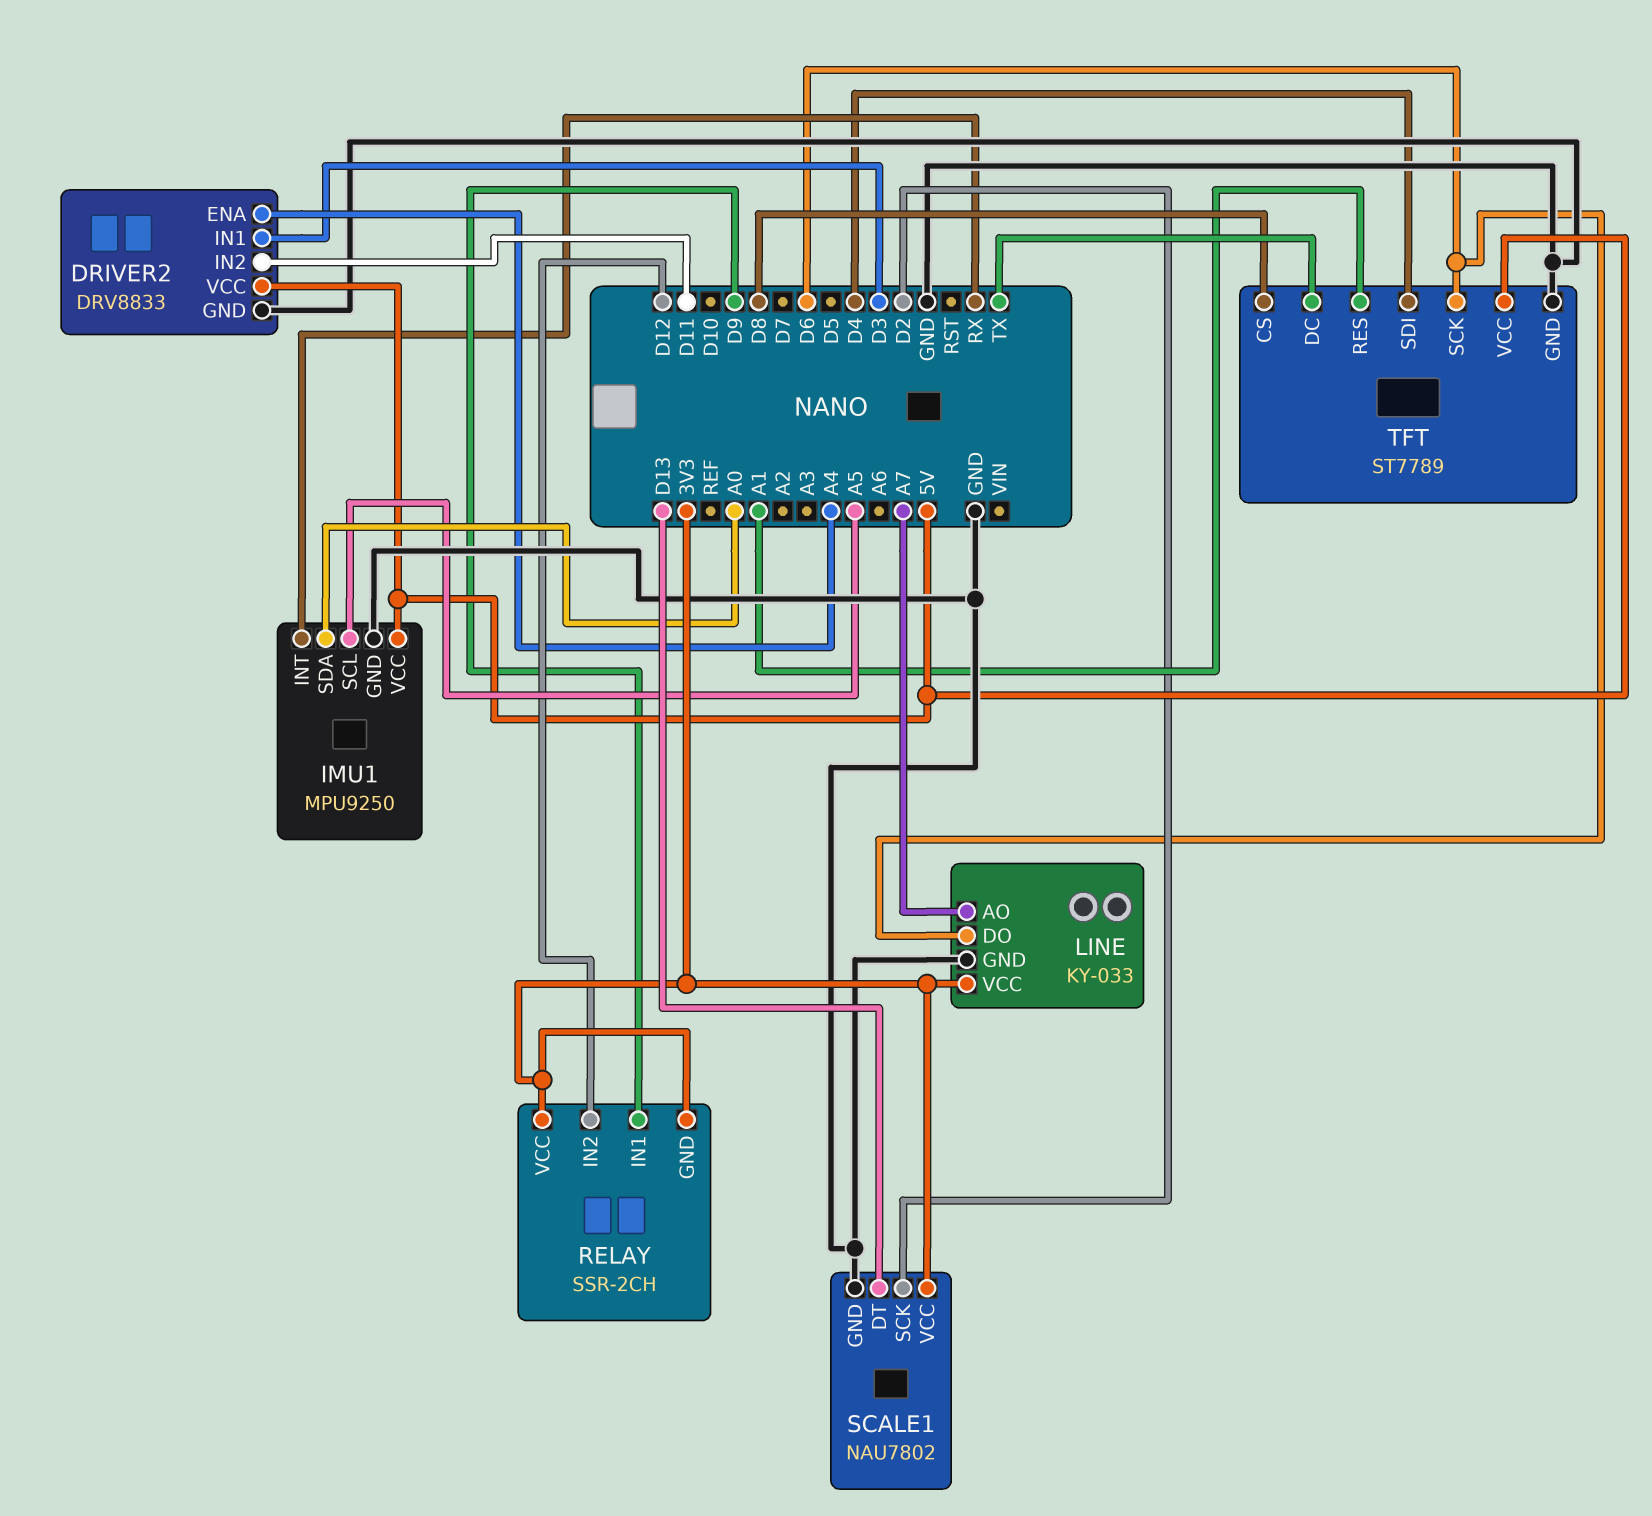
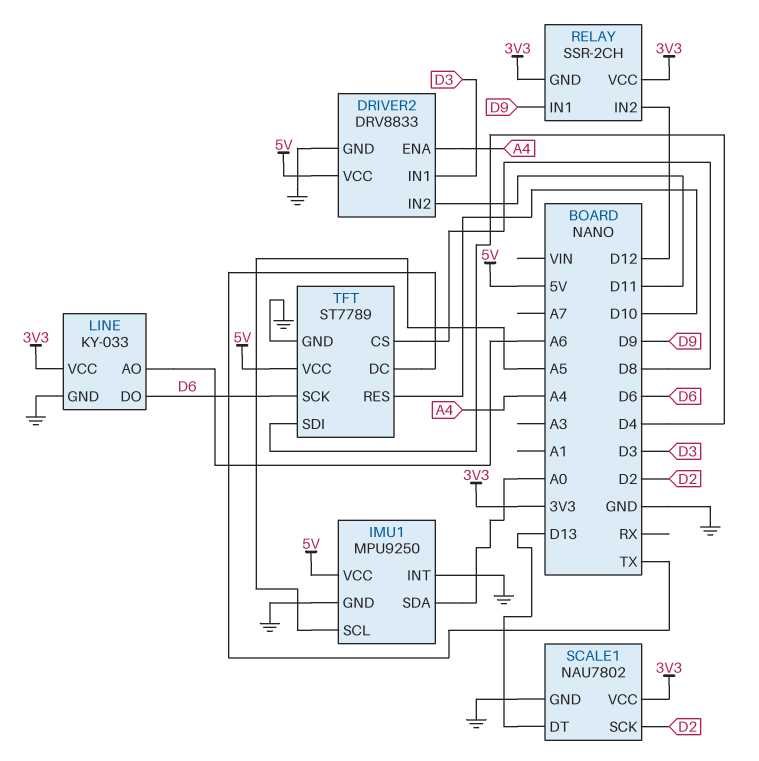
IMU1 pin INT: RX -> GND
LINE pin AO: A7 -> A6
TFT pin RES: A1 -> D10

